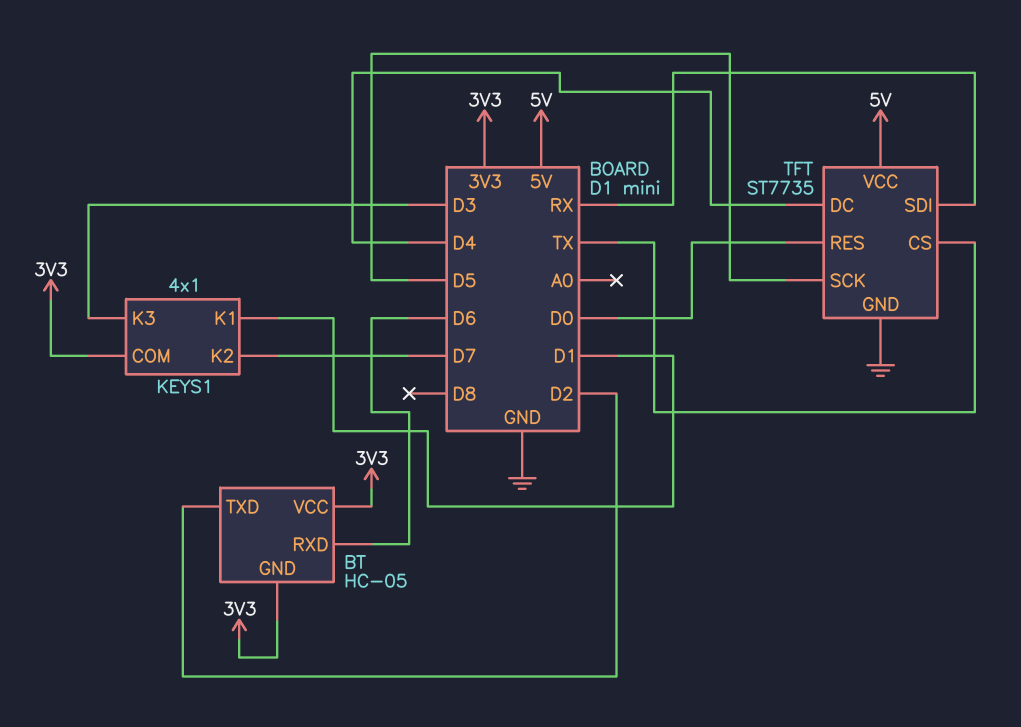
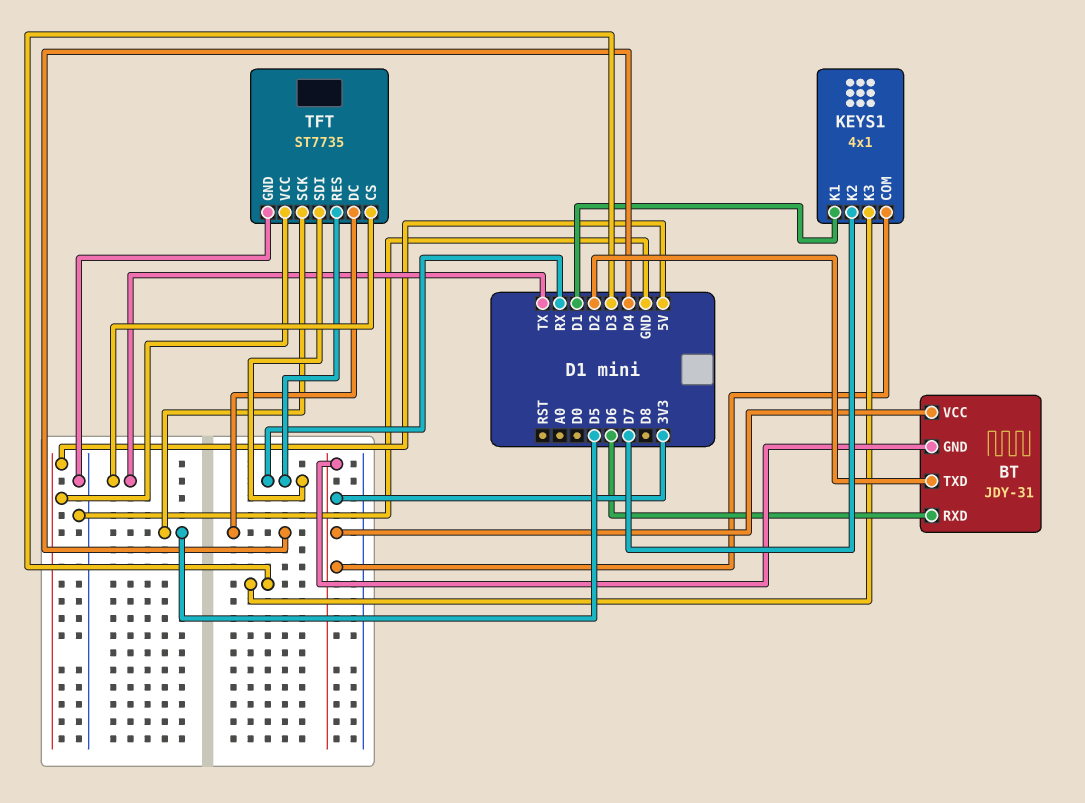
BT: HC-05 -> JDY-31
TFT pin RES: D0 -> RX

